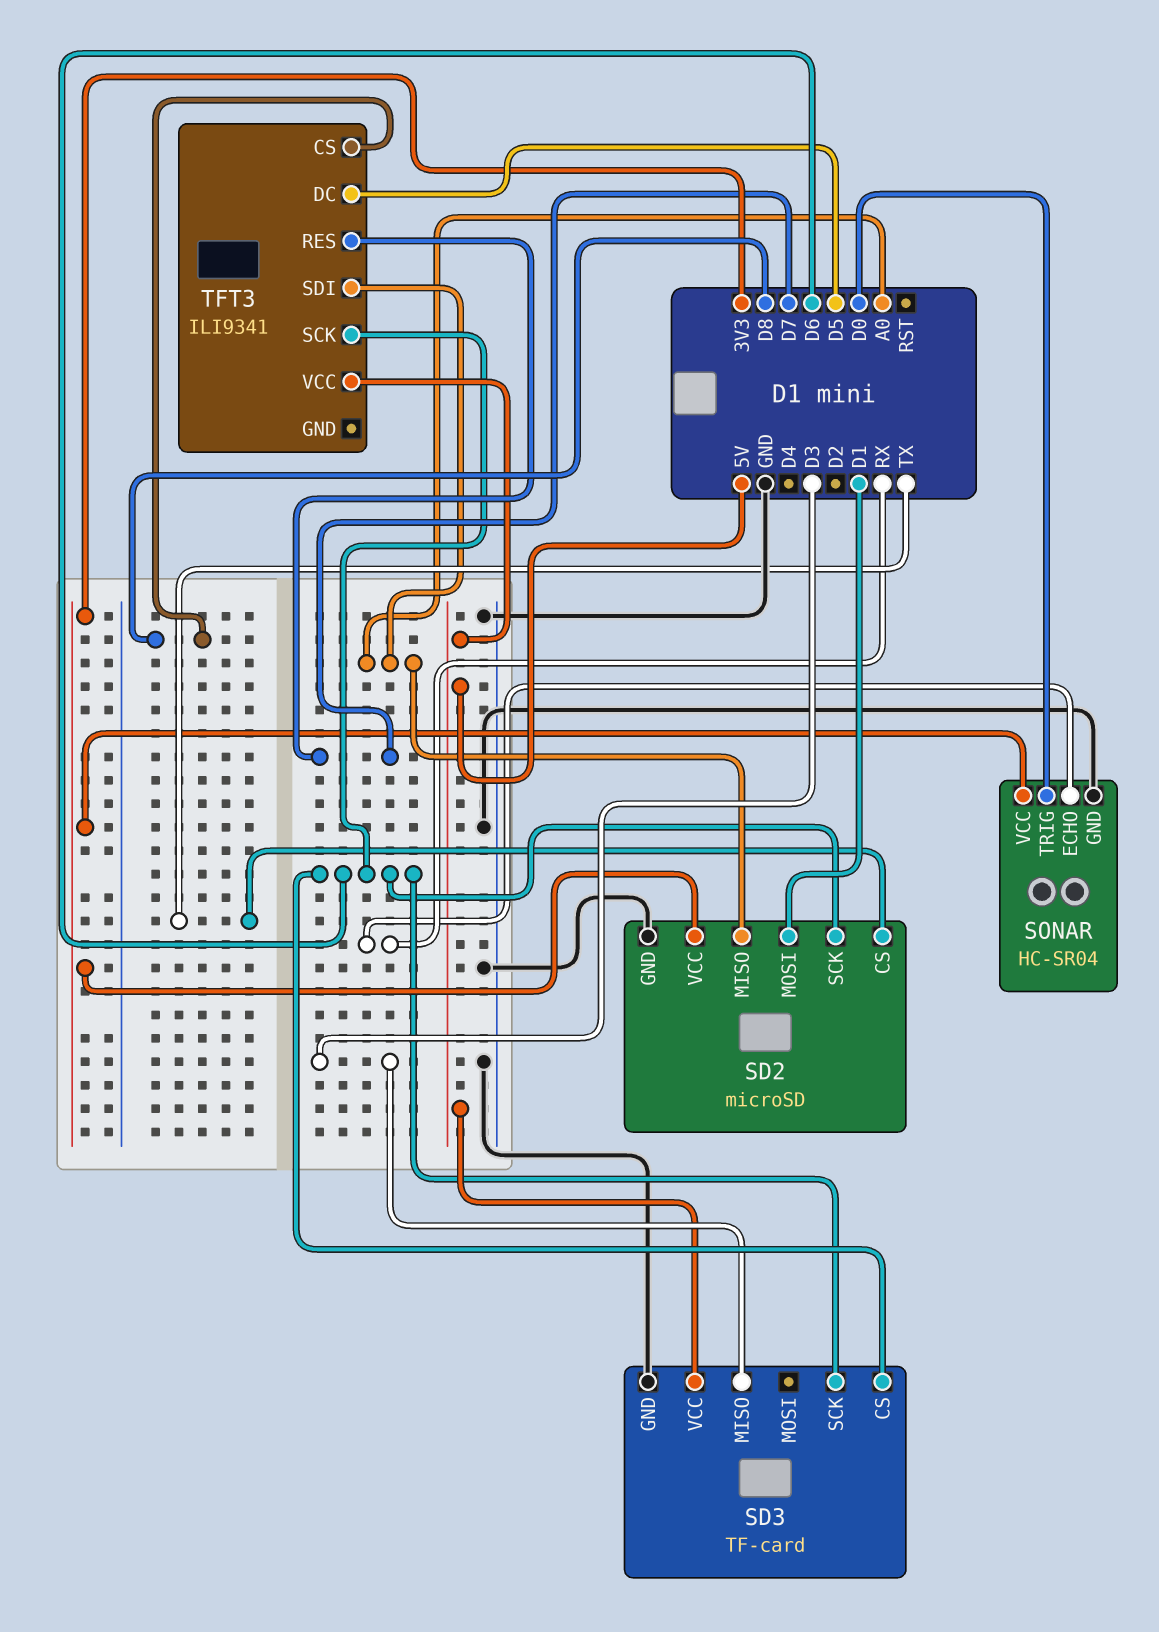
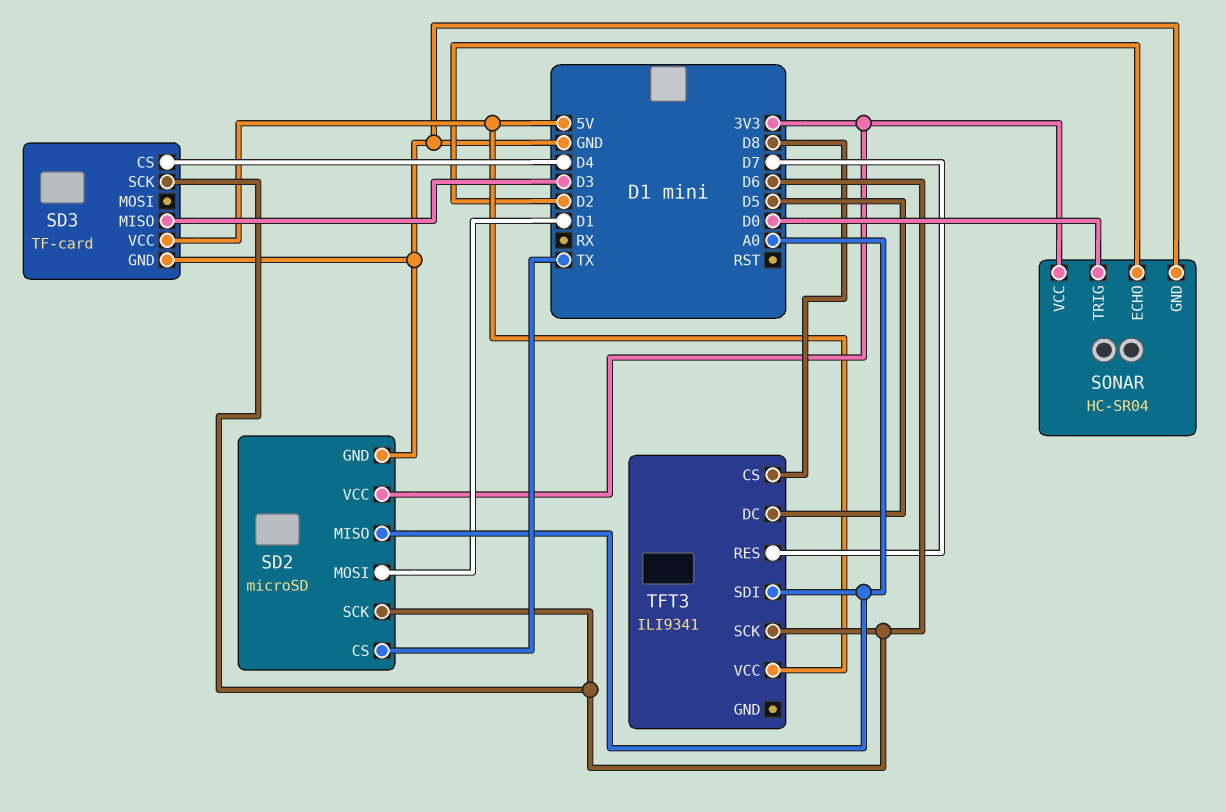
SD3 pin CS: D6 -> D4
SONAR pin ECHO: RX -> D2

